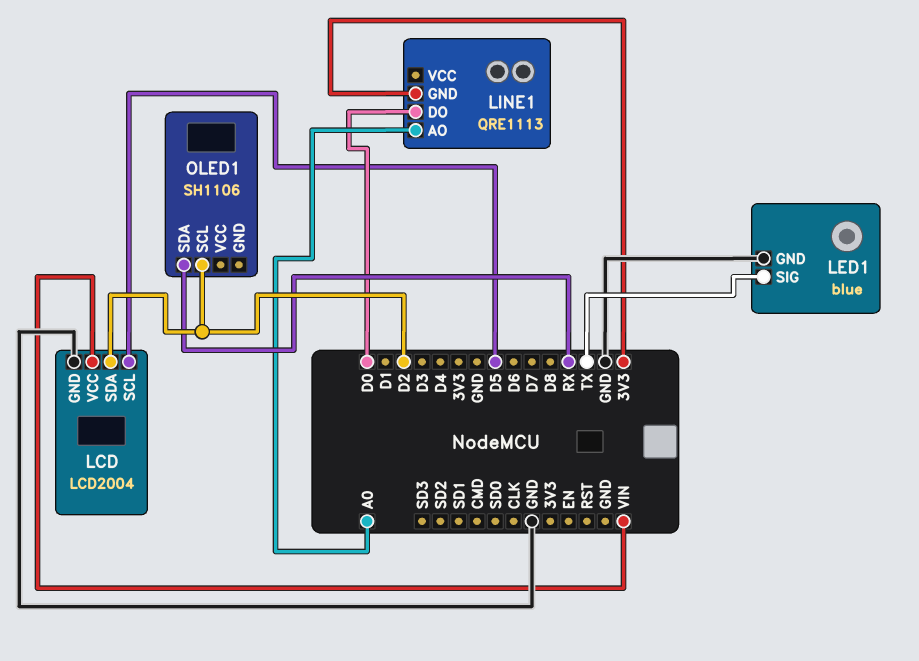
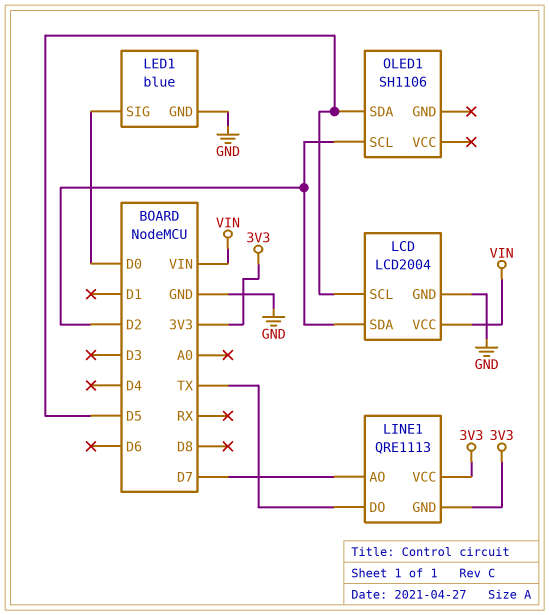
LED1 pin SIG: TX -> D0
LINE1 pin AO: A0 -> D7
LINE1 pin DO: D0 -> TX
LINE1 pin VCC: none -> 3V3
OLED1 pin SDA: RX -> D5

